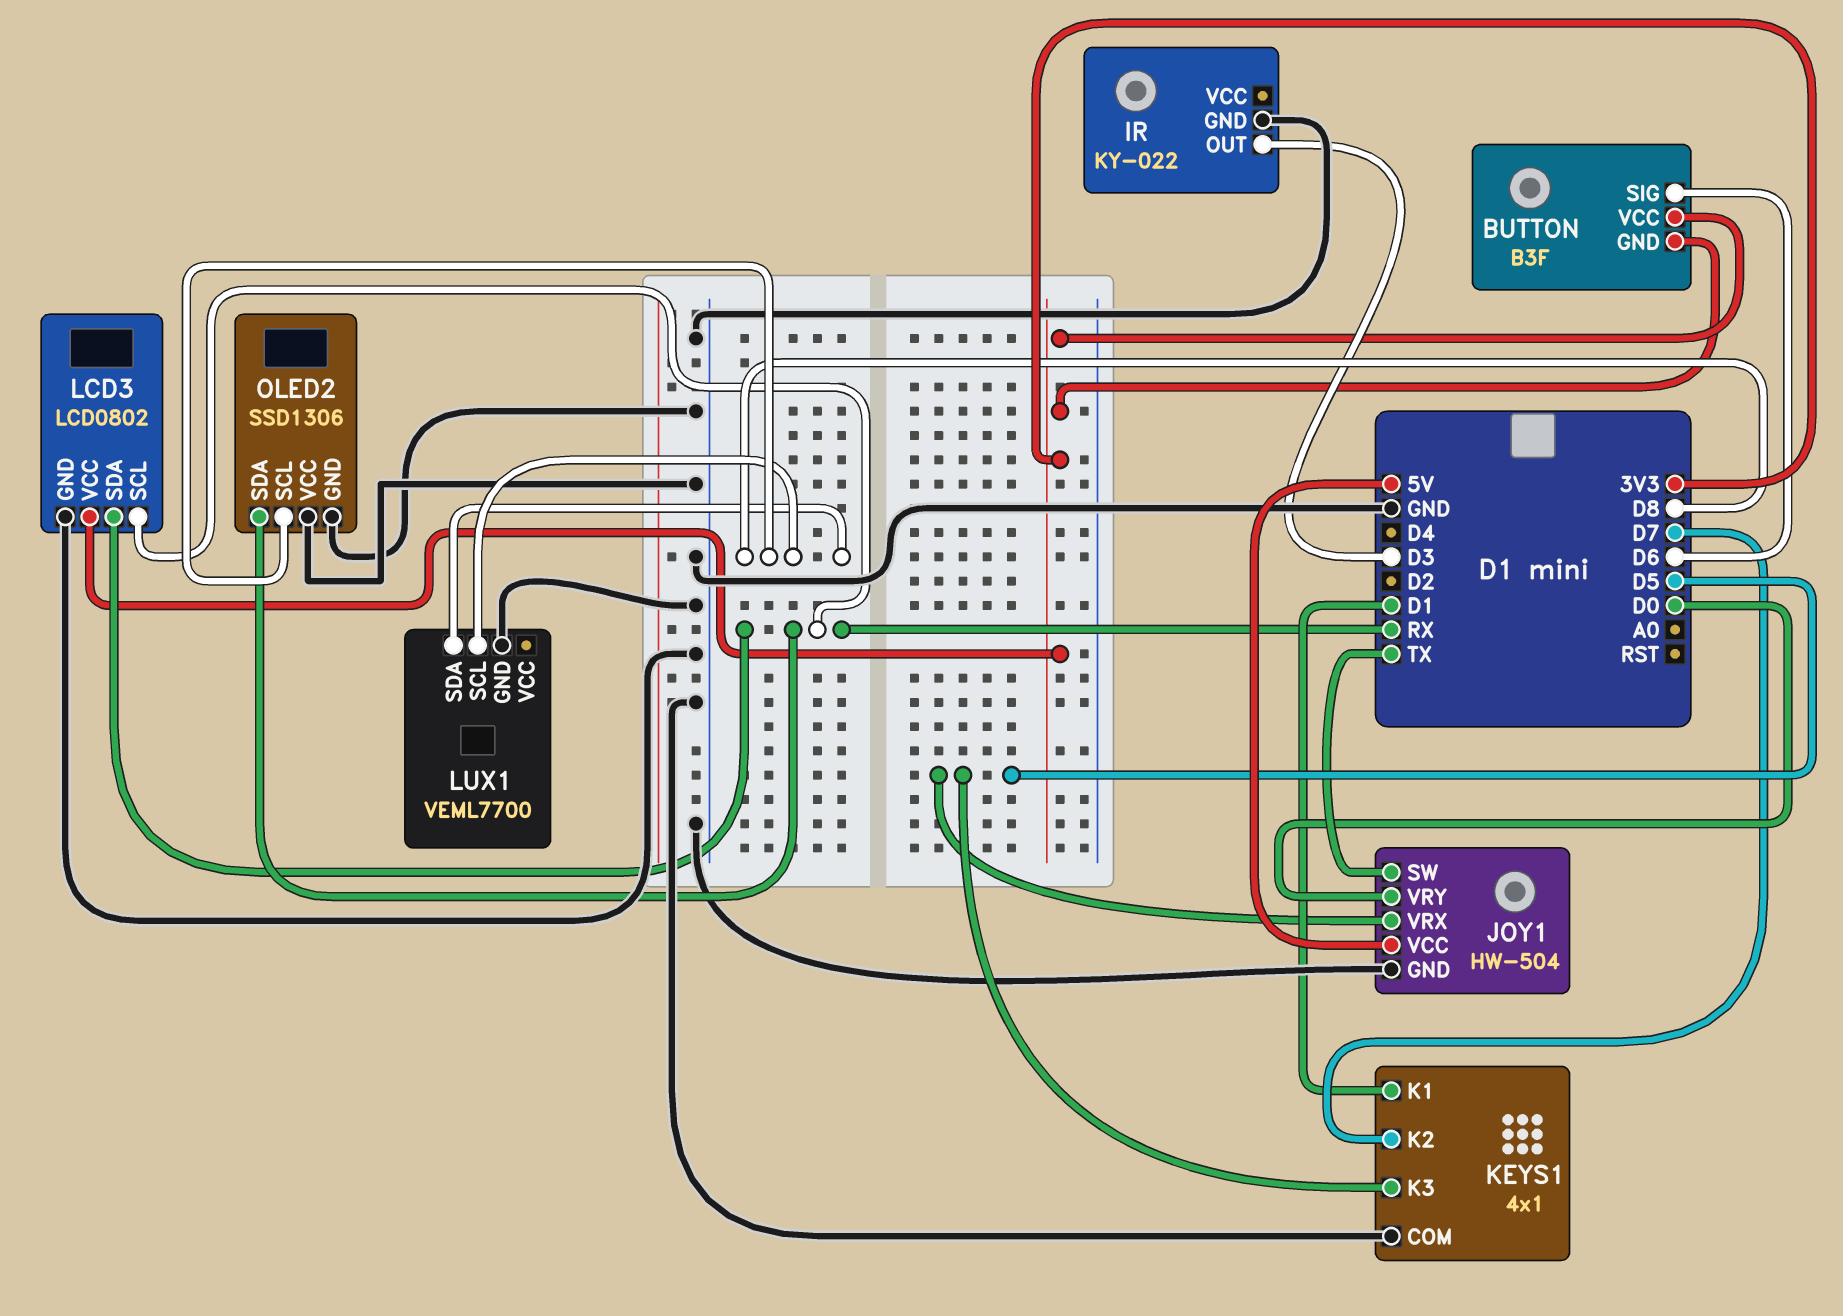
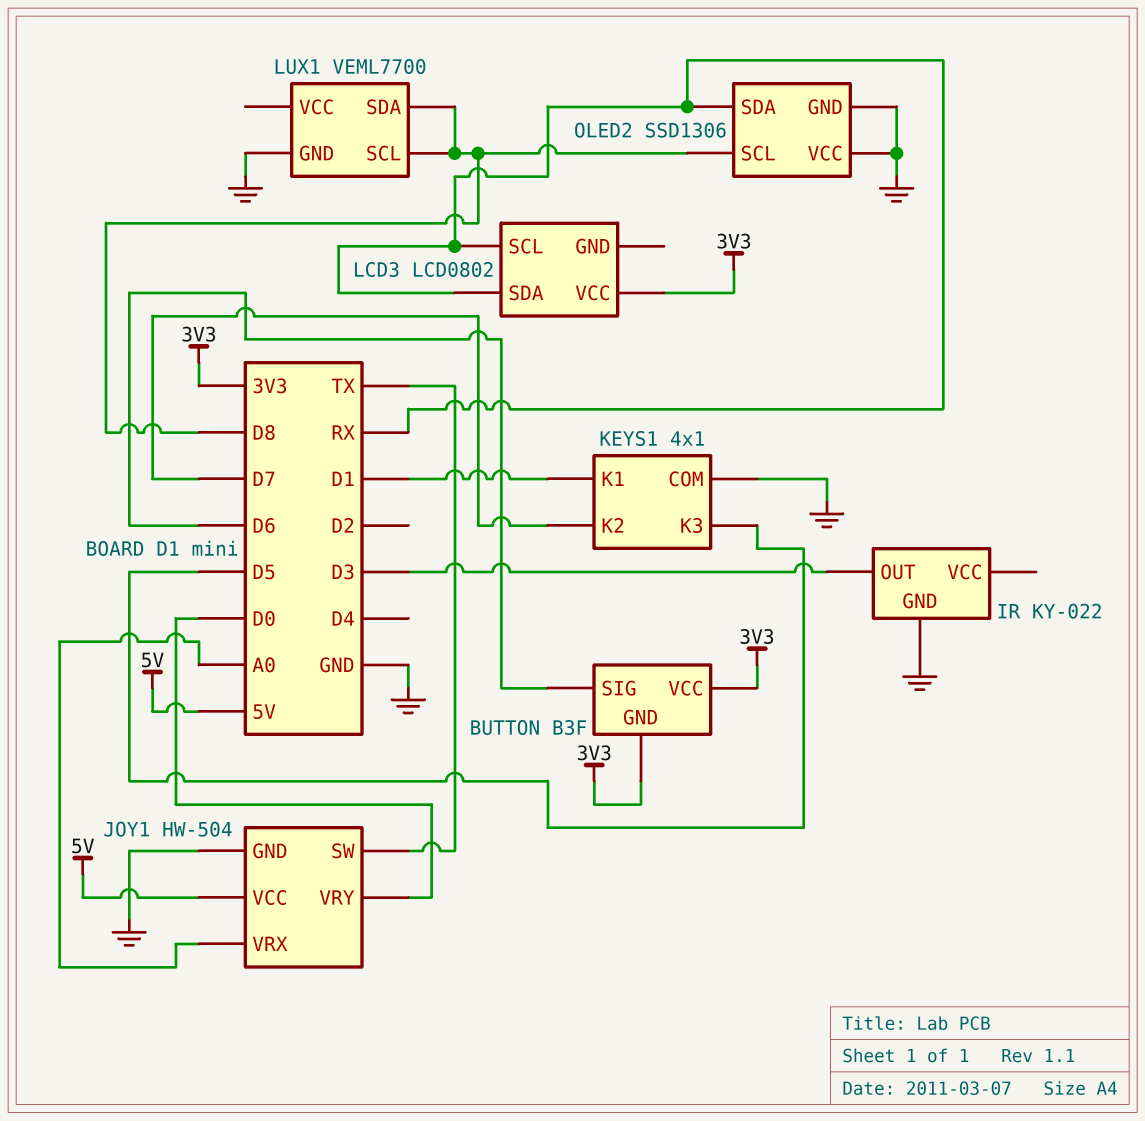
JOY1 pin VRX: D5 -> A0
LCD3 pin GND: GND -> none

